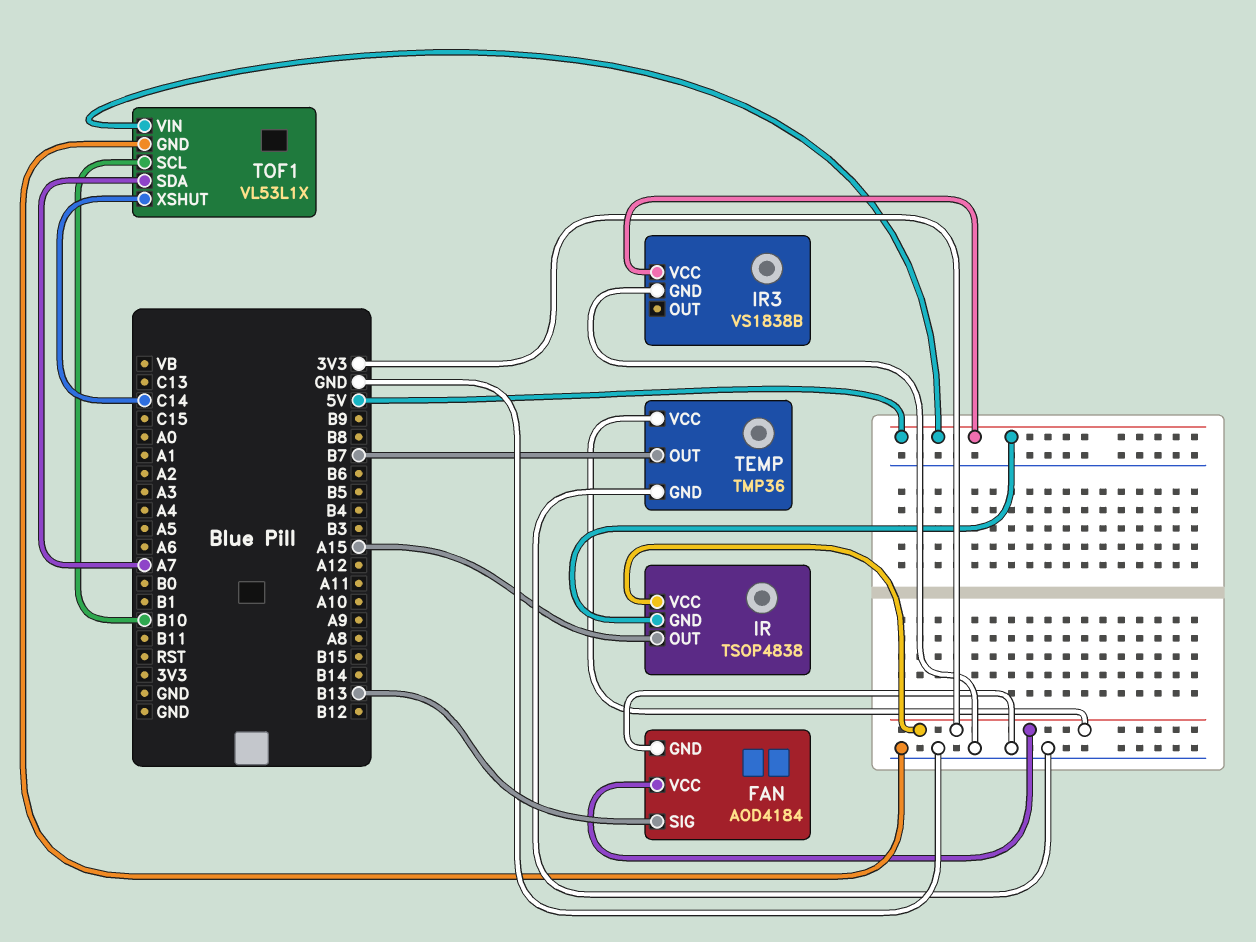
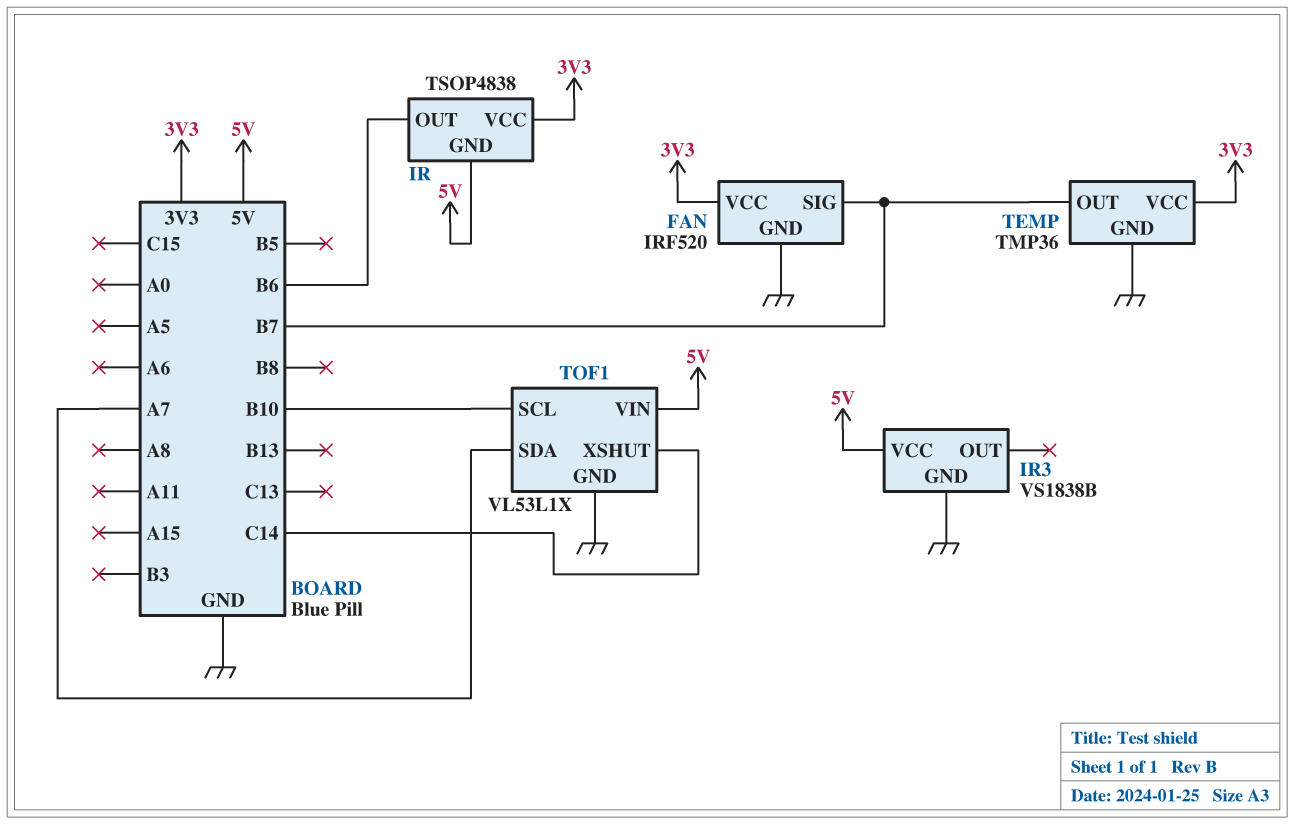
FAN: AOD4184 -> IRF520
FAN pin SIG: B13 -> B7
IR pin OUT: A15 -> B6

